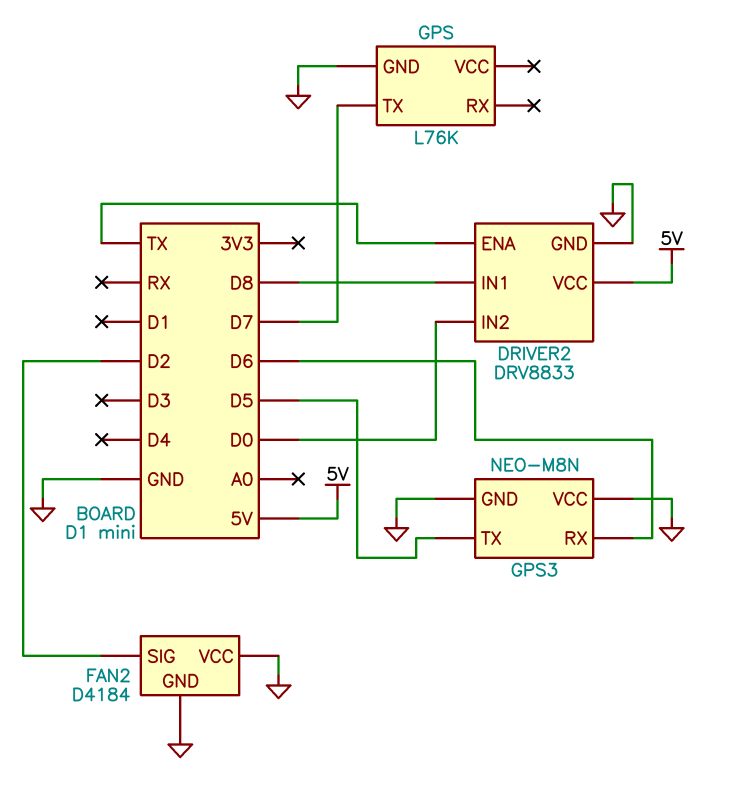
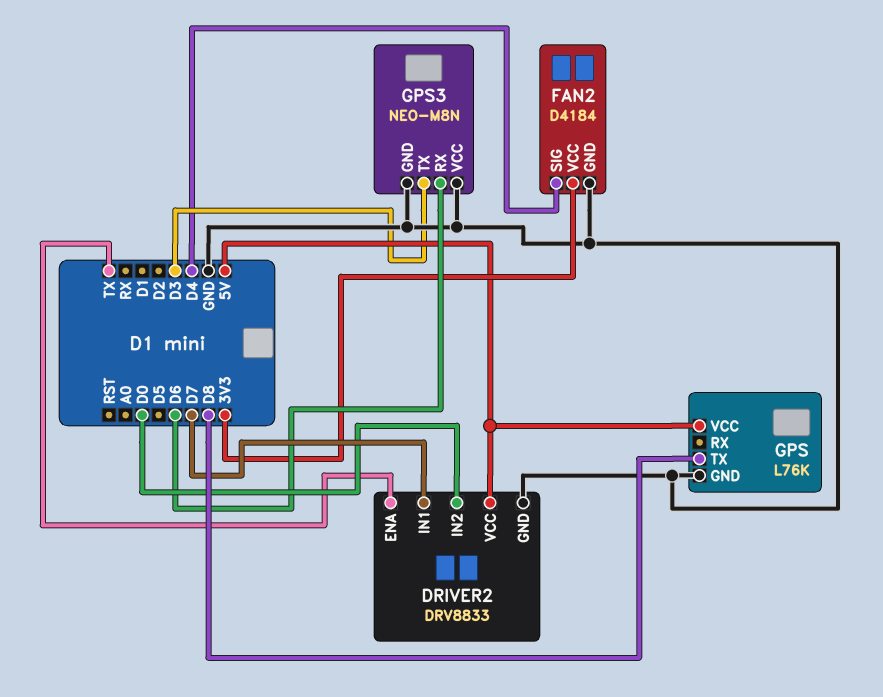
DRIVER2 pin IN1: D8 -> D7
FAN2 pin SIG: D2 -> D4
FAN2 pin VCC: GND -> 3V3
GPS pin TX: D7 -> D8
GPS pin VCC: none -> 5V
GPS3 pin TX: D5 -> D3

